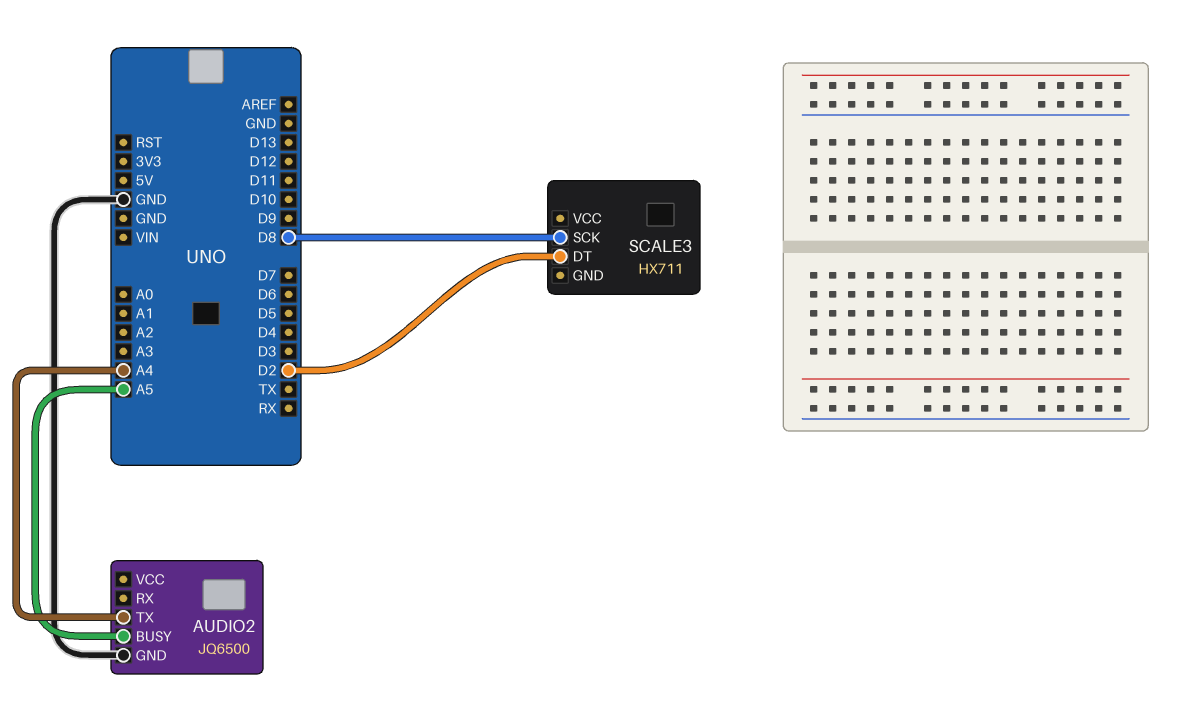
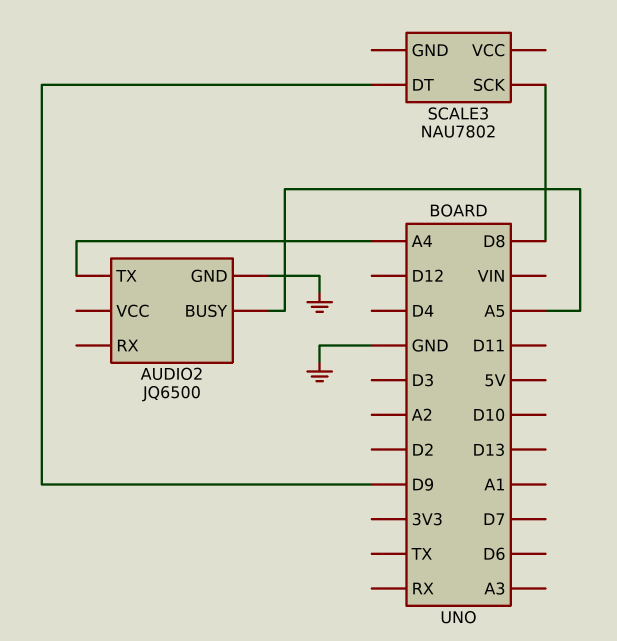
SCALE3: HX711 -> NAU7802
SCALE3 pin DT: D2 -> D9

